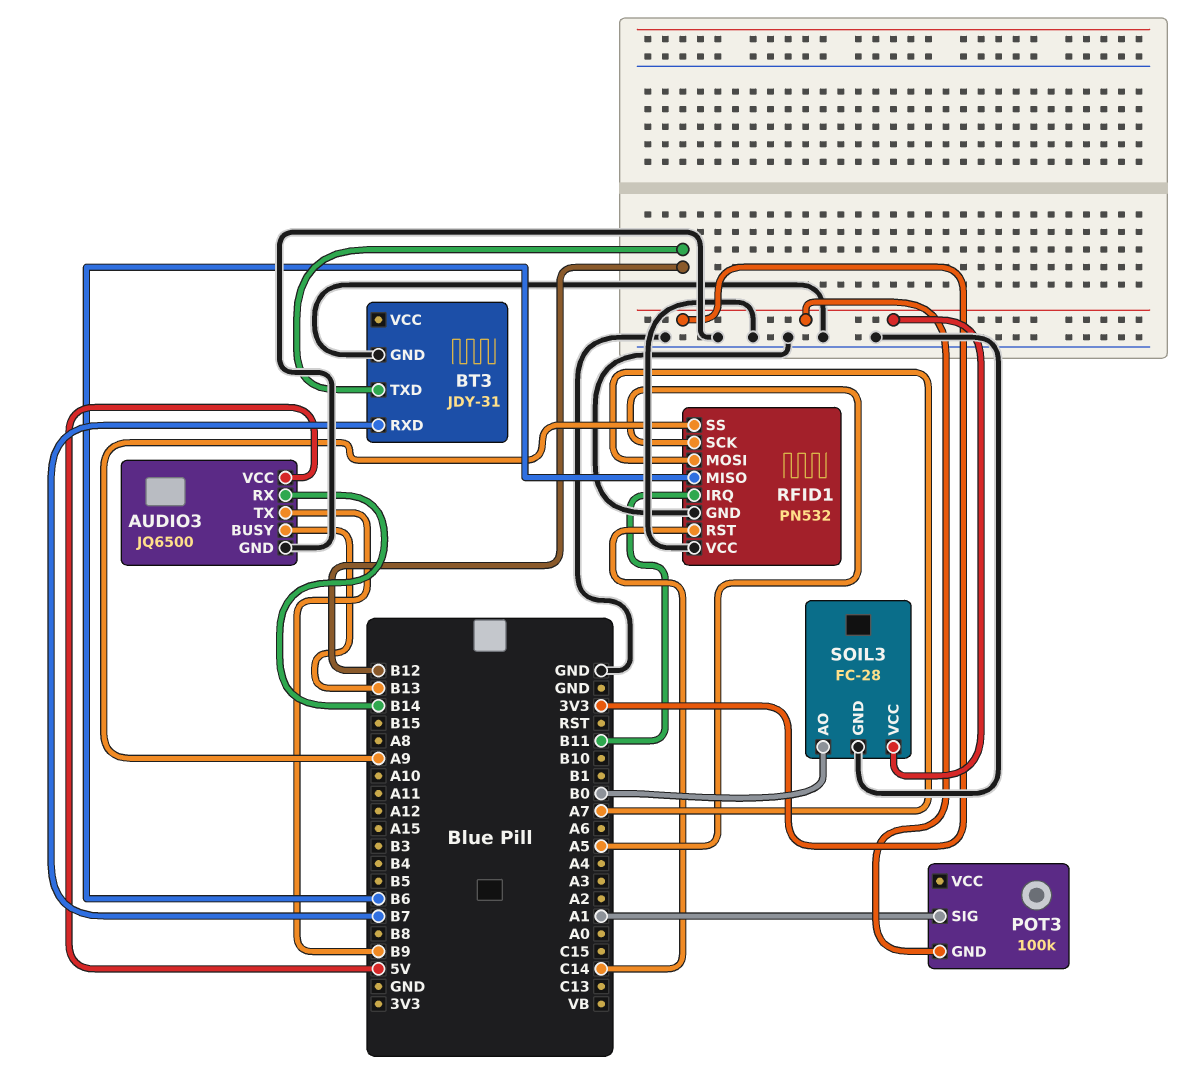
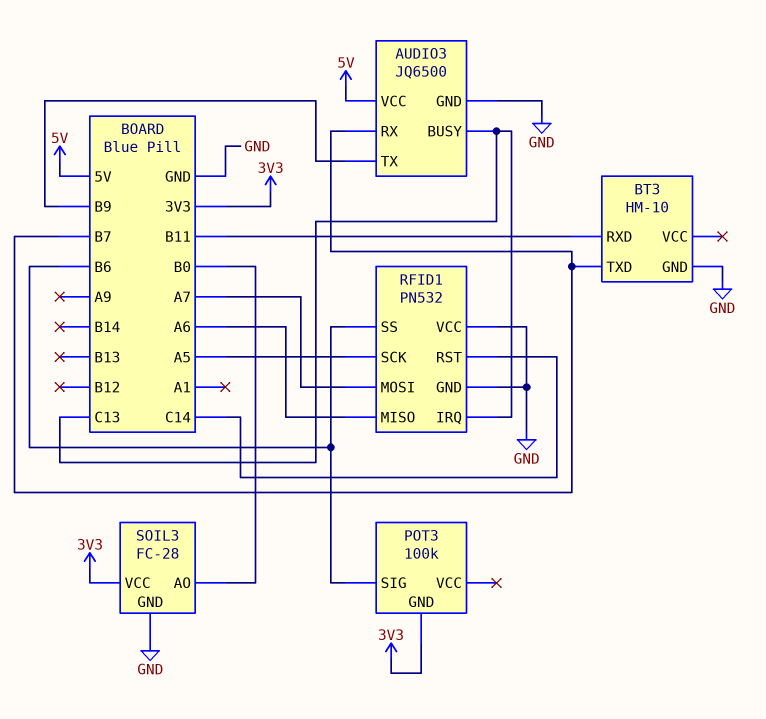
AUDIO3 pin BUSY: B13 -> C13
AUDIO3 pin RX: B14 -> B7
BT3: JDY-31 -> HM-10
BT3 pin RXD: B7 -> B11
BT3 pin TXD: B12 -> B7
POT3 pin SIG: A1 -> B6
RFID1 pin IRQ: B11 -> C13
RFID1 pin MISO: B6 -> A6
RFID1 pin SS: A9 -> B6

